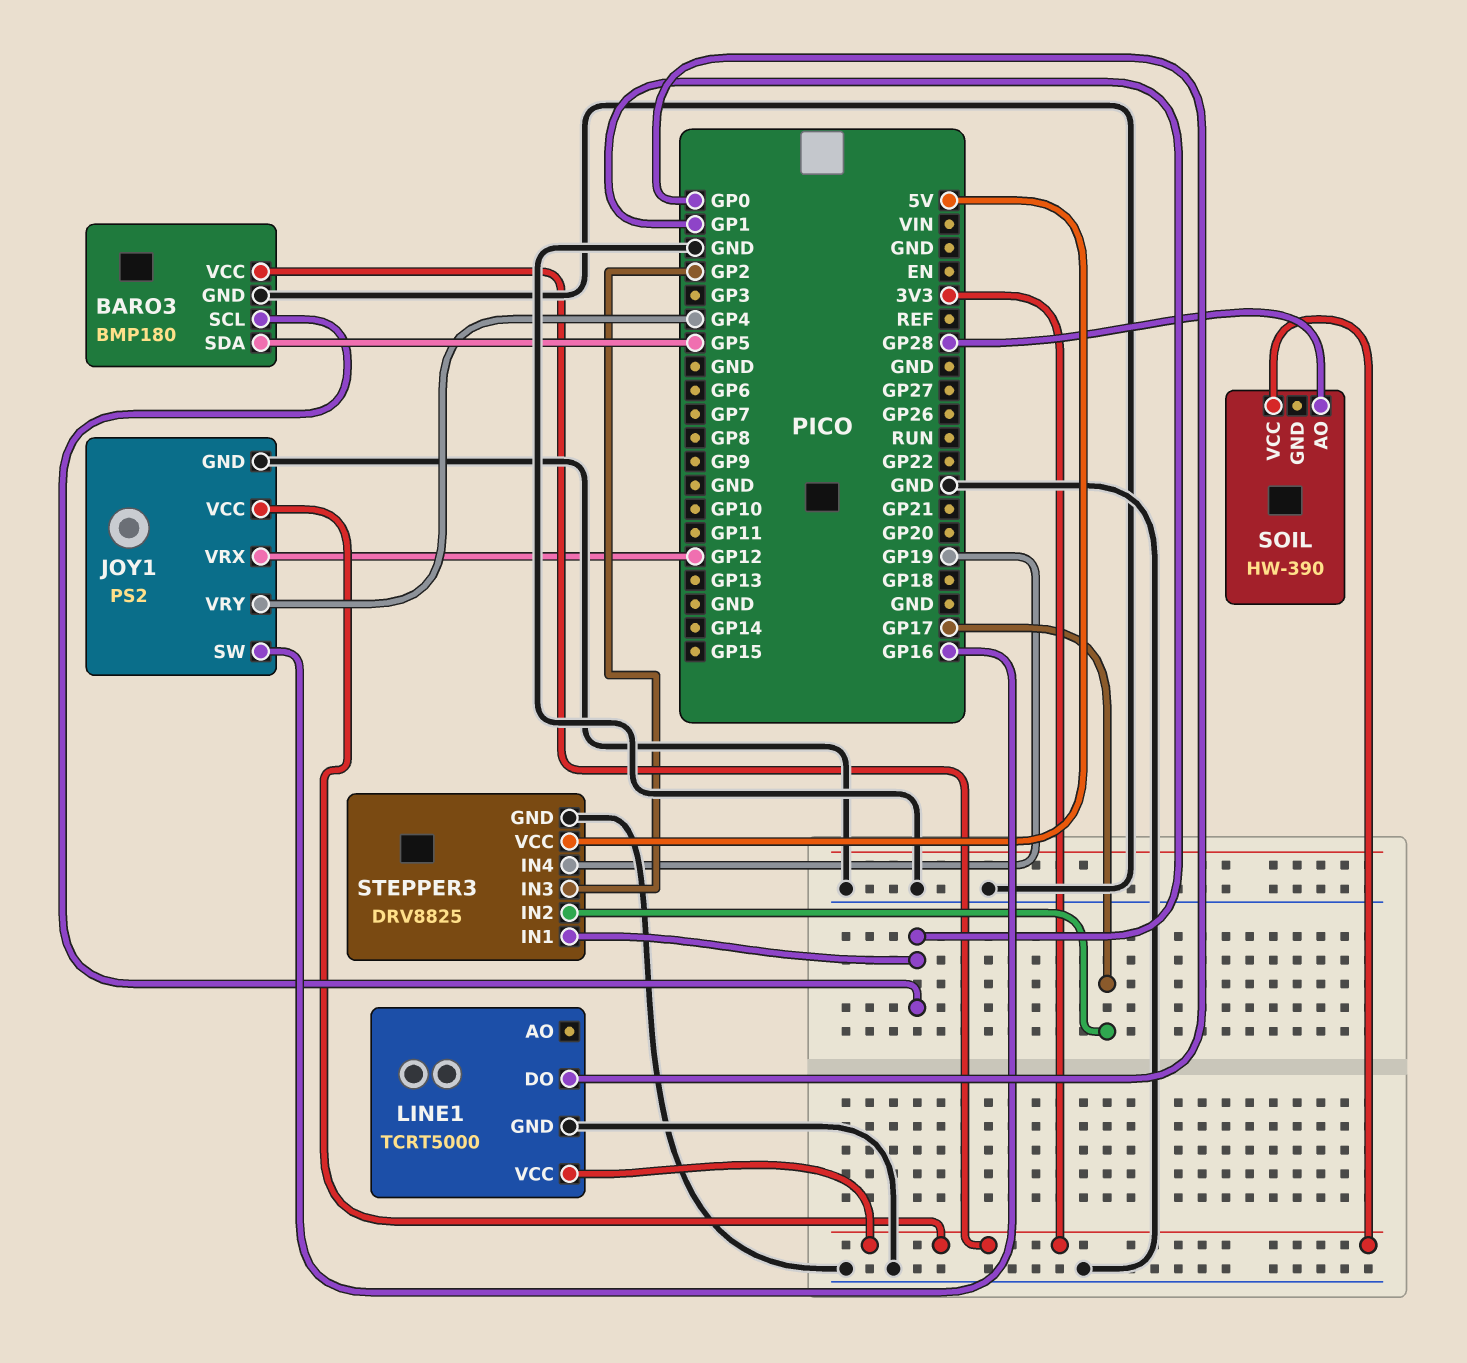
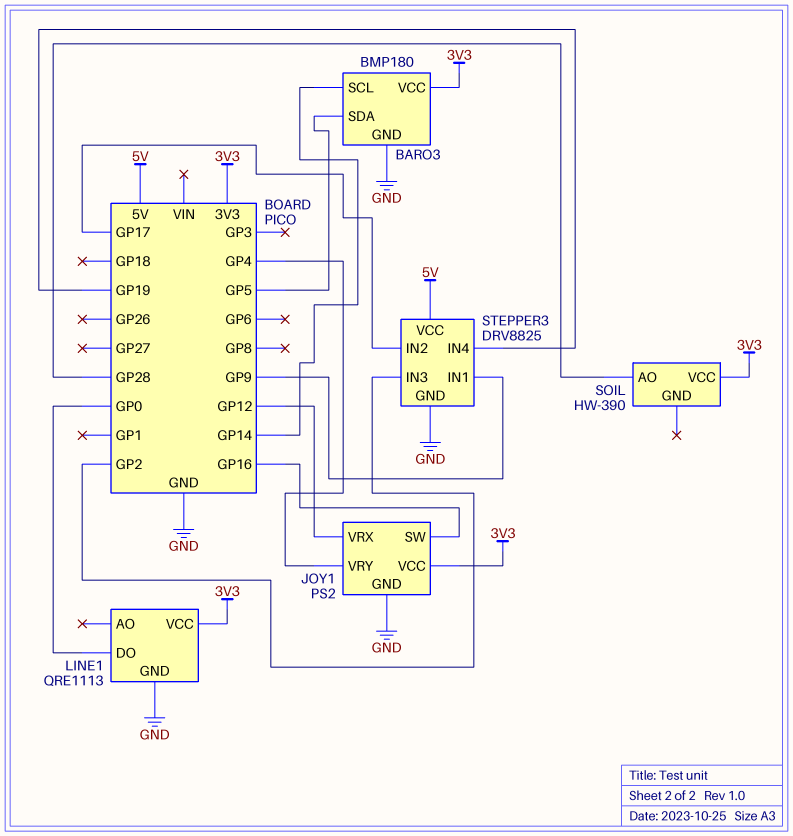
BARO3 pin SCL: GP1 -> GP14
LINE1: TCRT5000 -> QRE1113
STEPPER3 pin IN1: GP1 -> GP9

